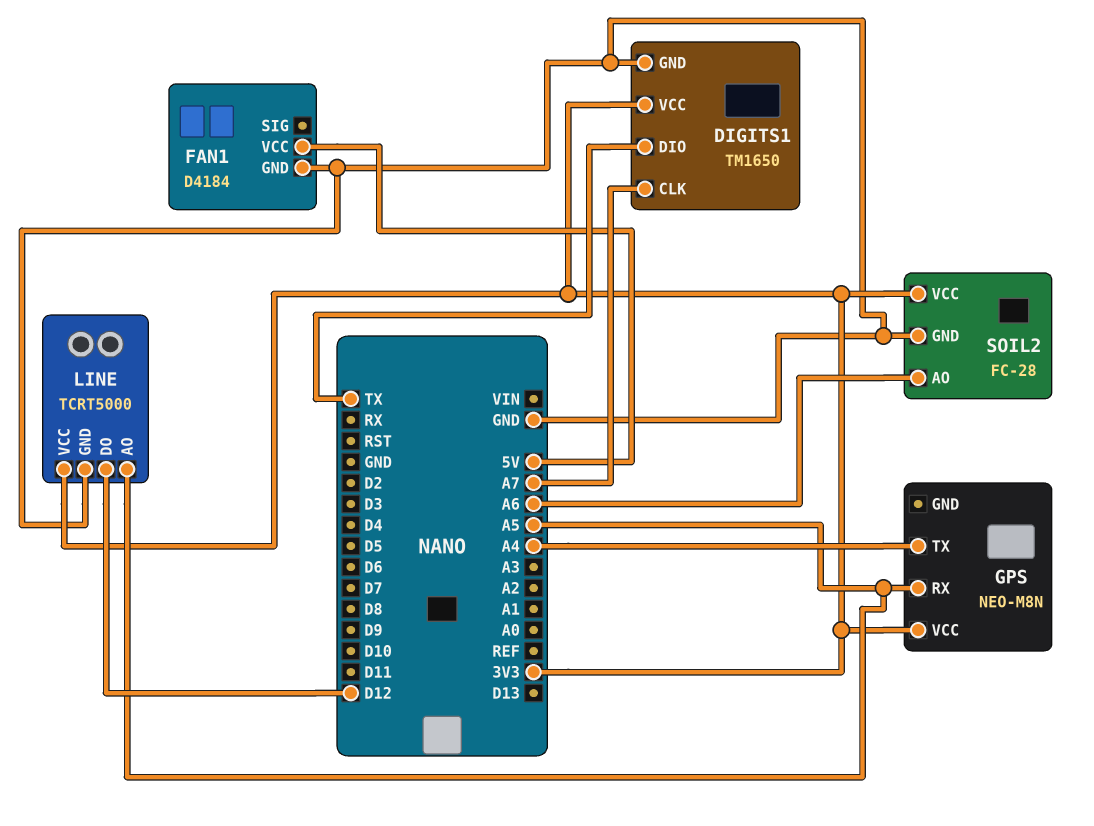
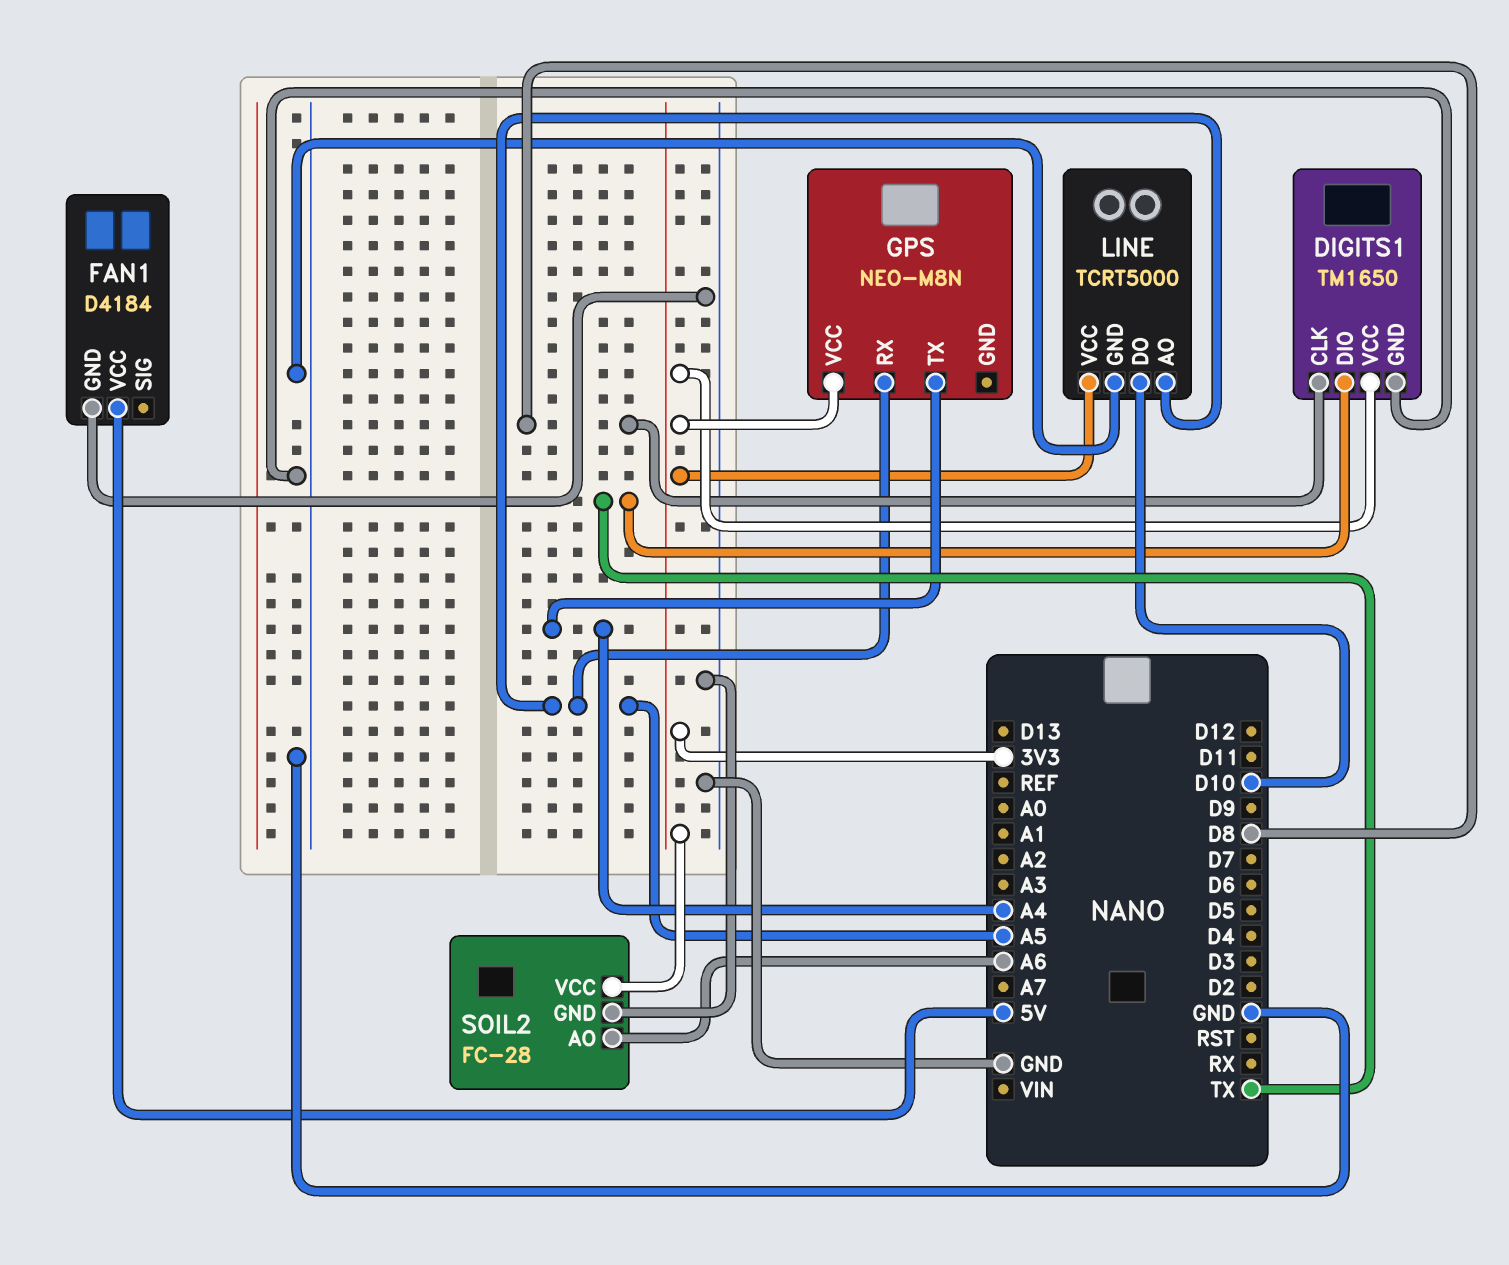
DIGITS1 pin CLK: A7 -> D8
LINE pin DO: D12 -> D10

